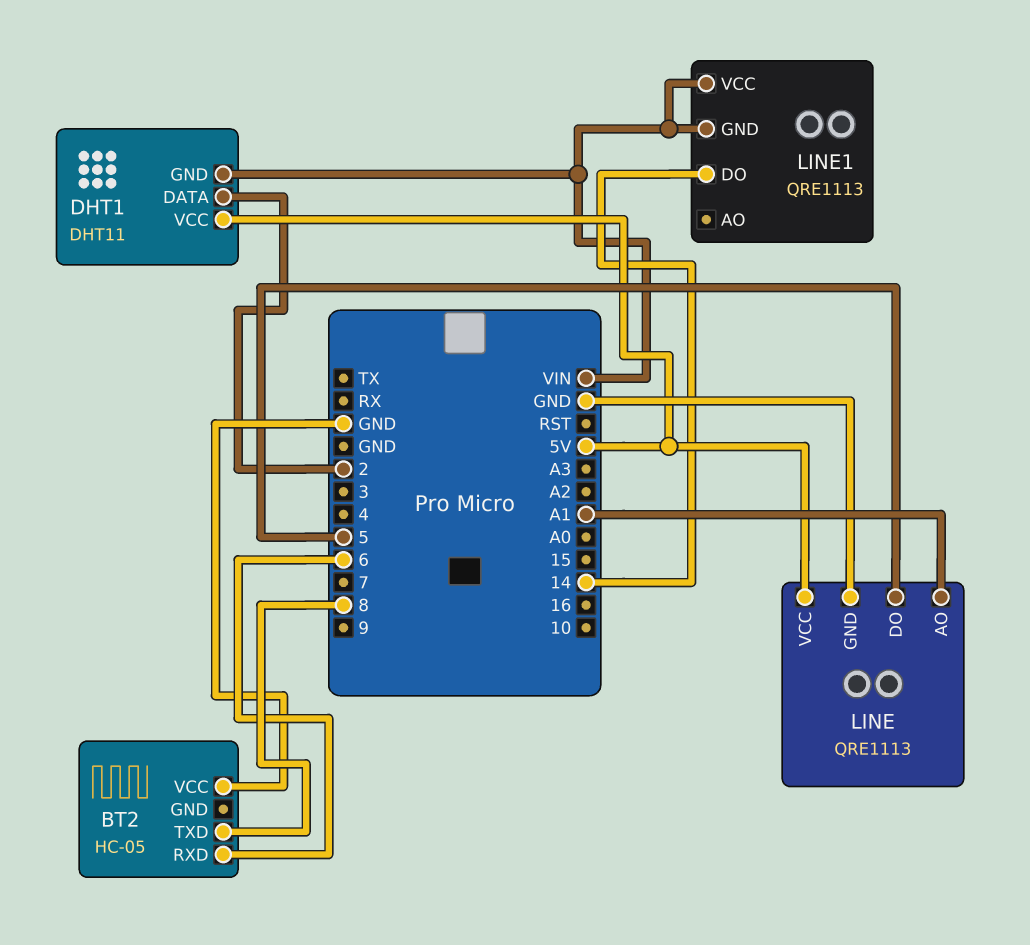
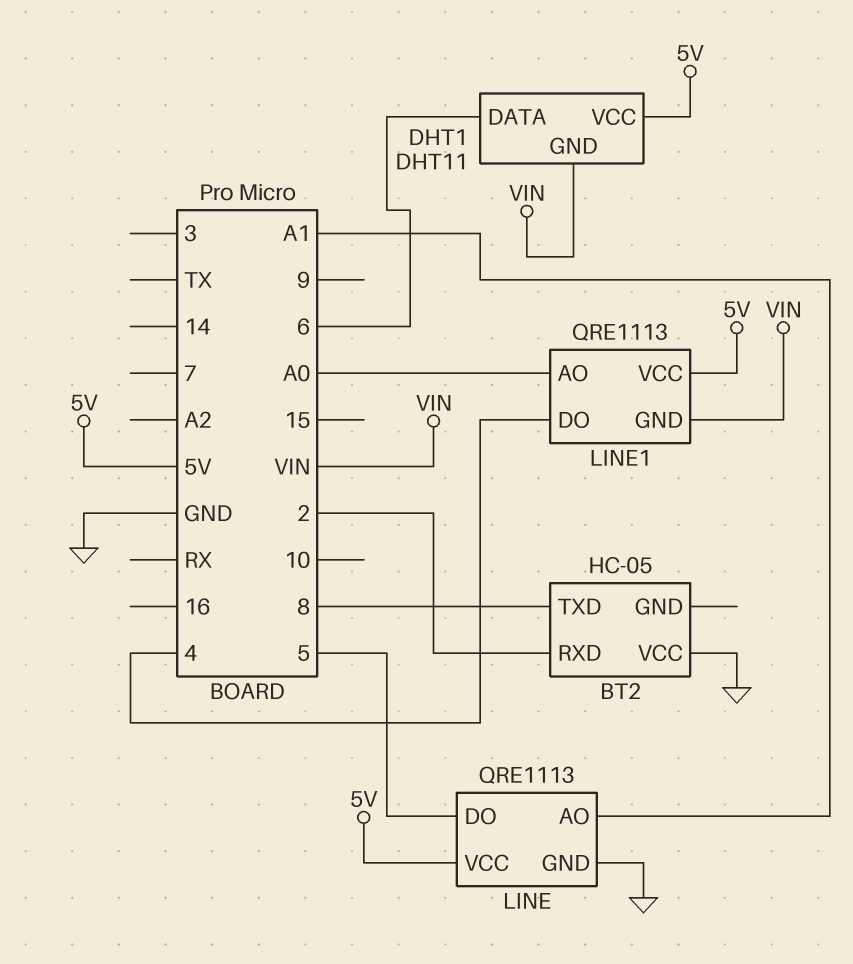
BT2 pin RXD: 6 -> 2
DHT1 pin DATA: 2 -> 6
LINE1 pin AO: none -> A0
LINE1 pin DO: 14 -> 4
LINE1 pin VCC: VIN -> 5V

